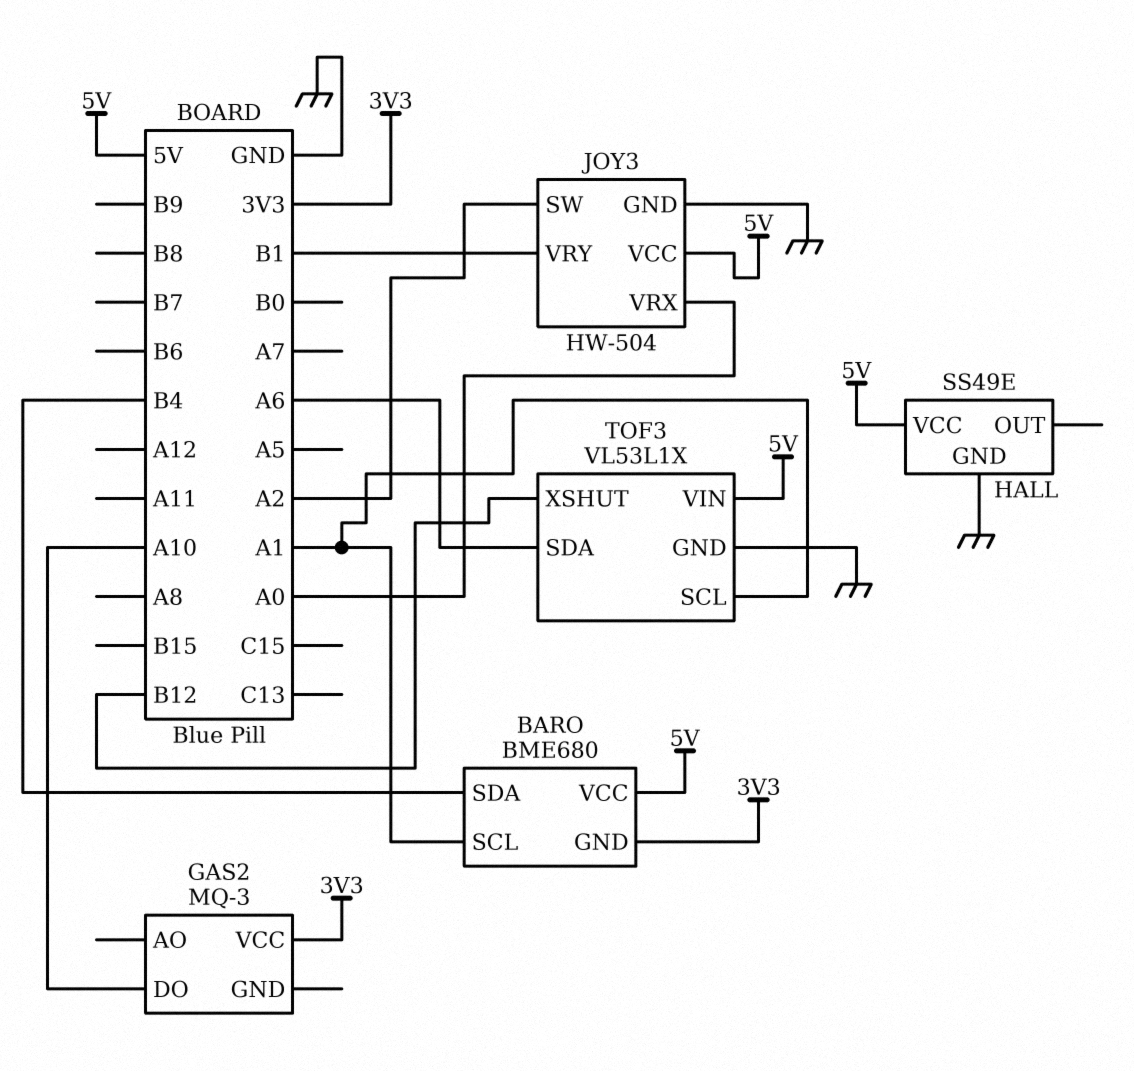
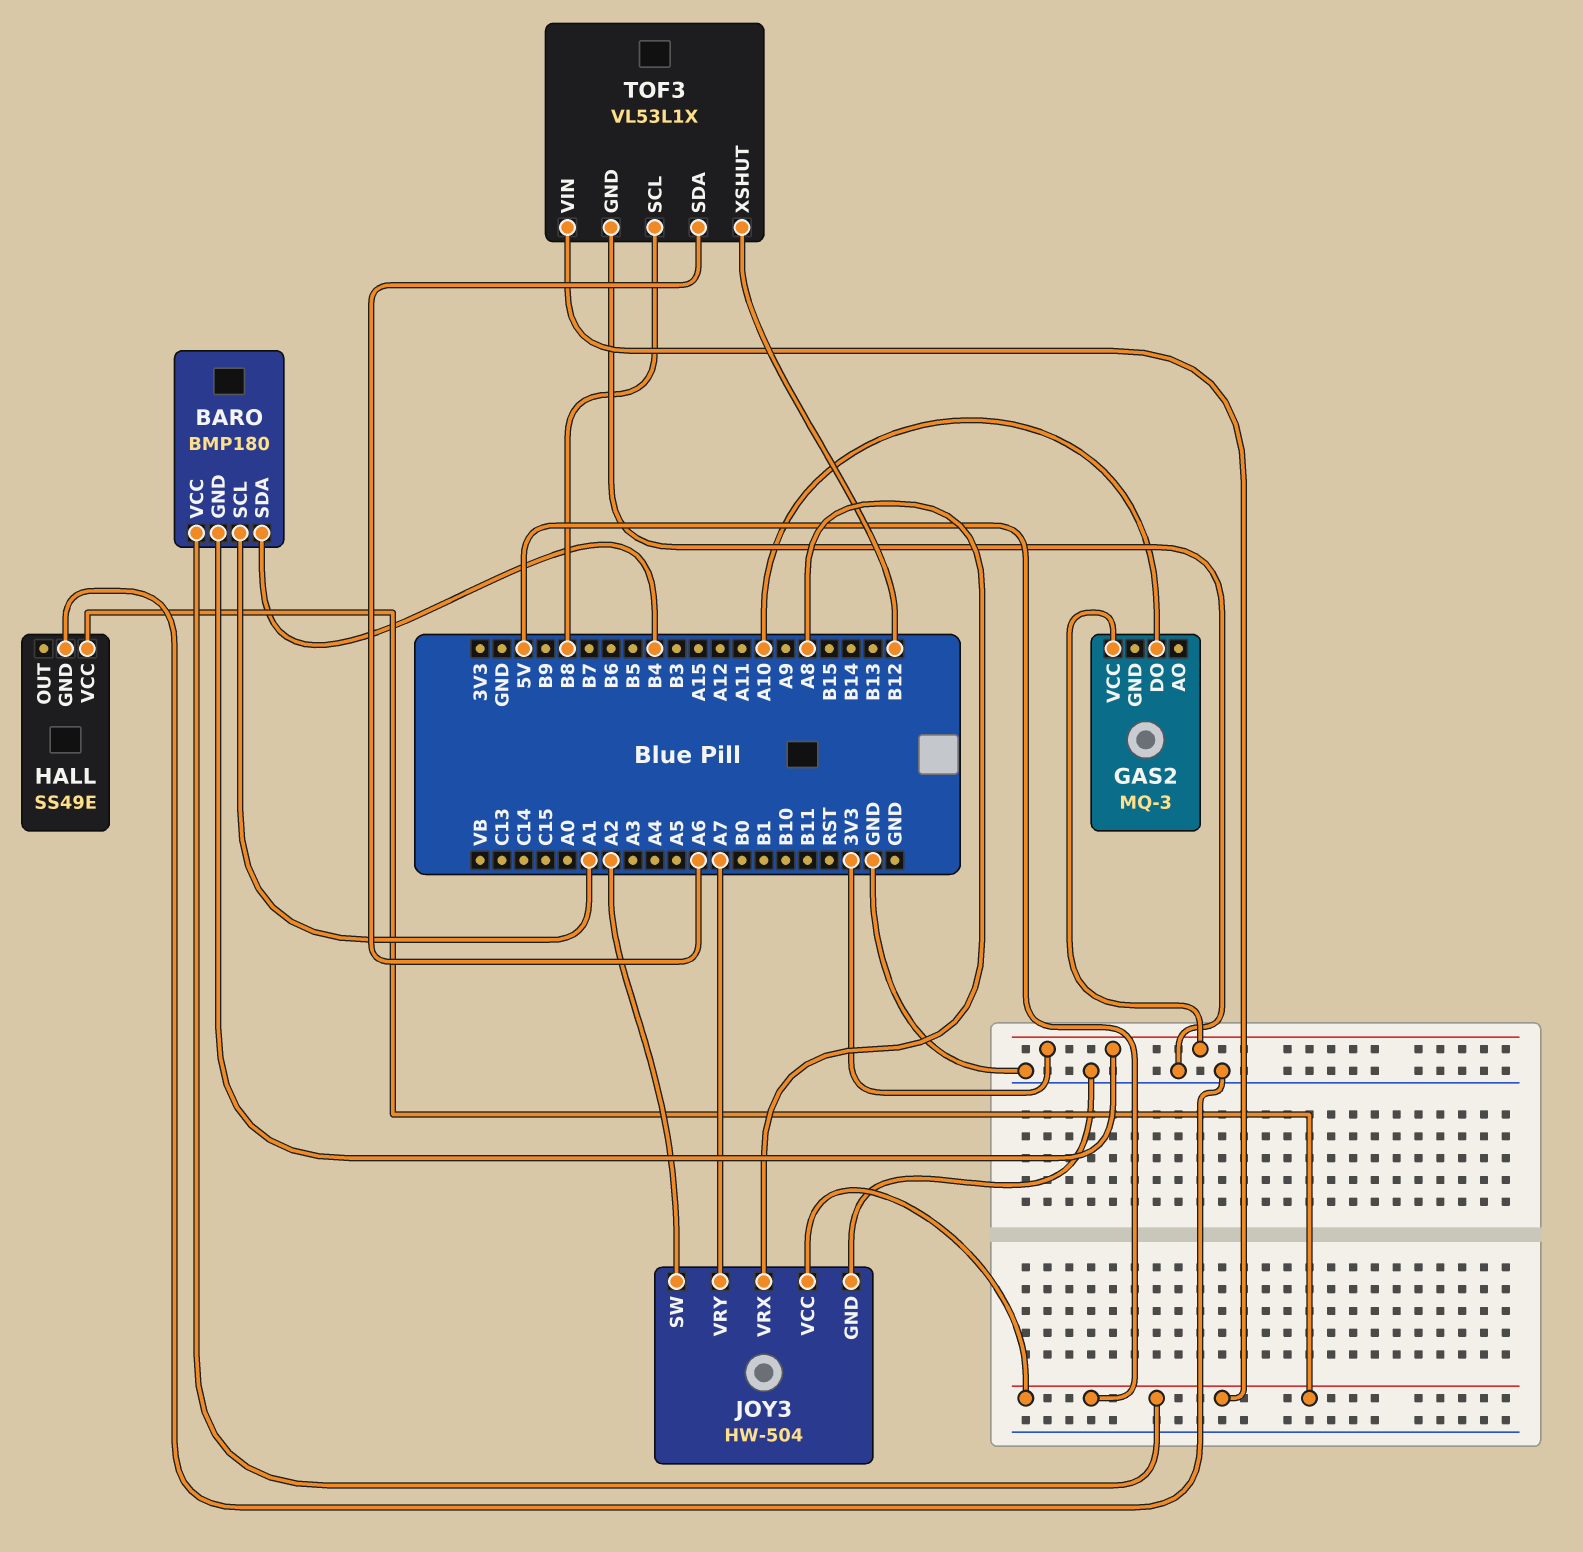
BARO: BME680 -> BMP180
JOY3 pin VRX: A0 -> A8
JOY3 pin VRY: B1 -> A7
TOF3 pin SCL: A1 -> B8

